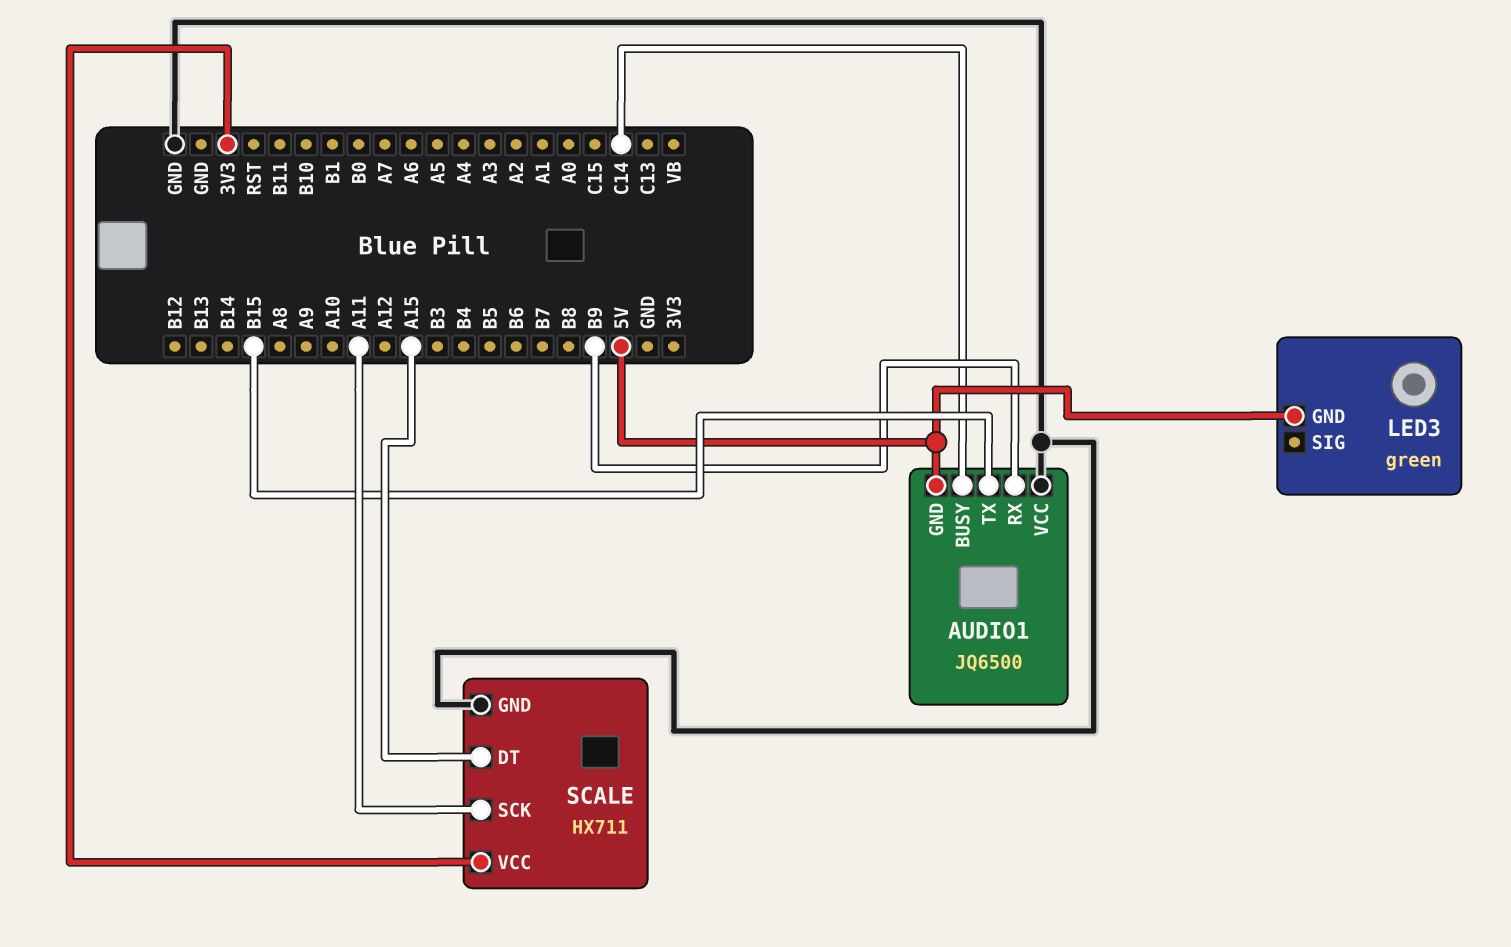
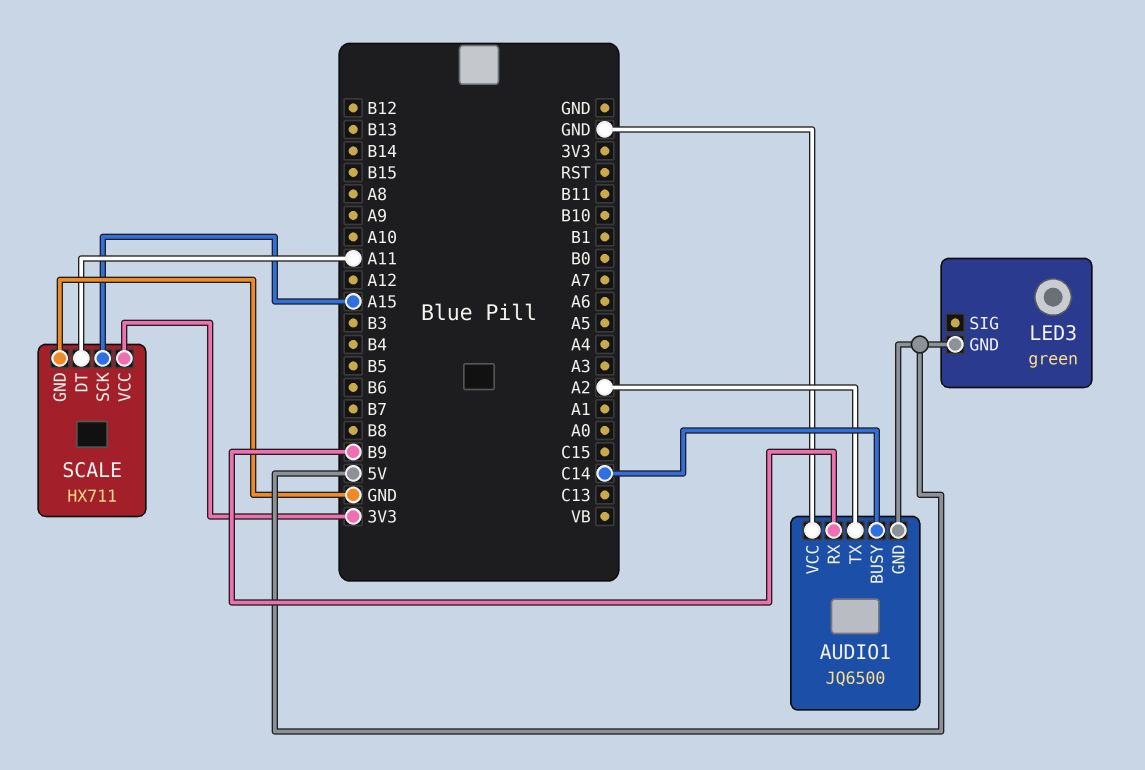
AUDIO1 pin TX: B15 -> A2
SCALE pin DT: A15 -> A11
SCALE pin SCK: A11 -> A15

